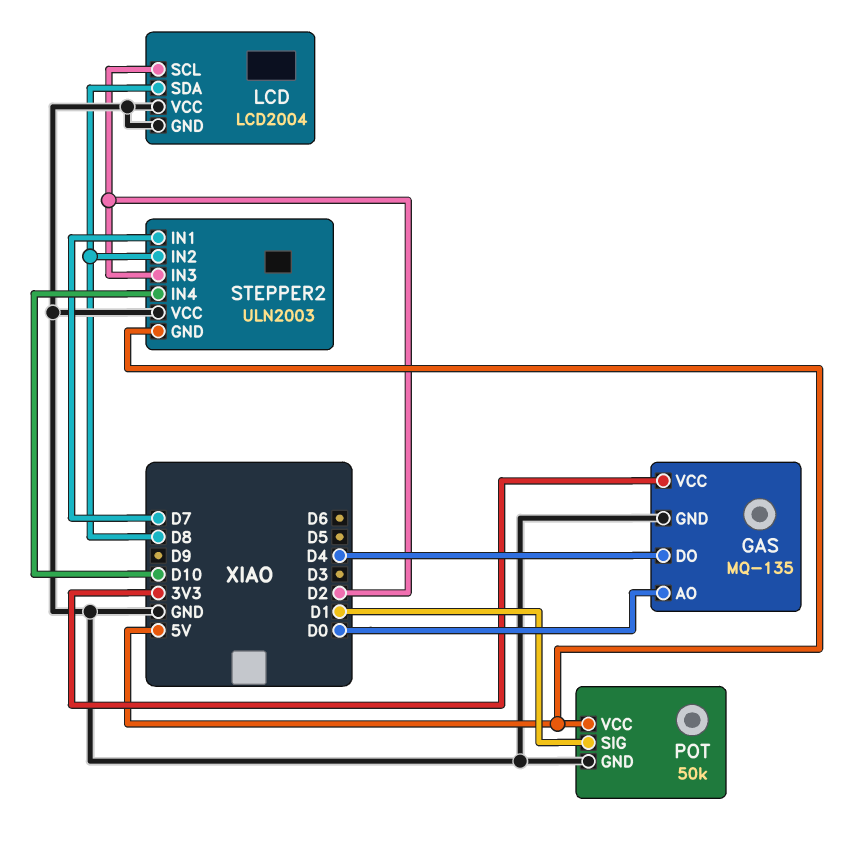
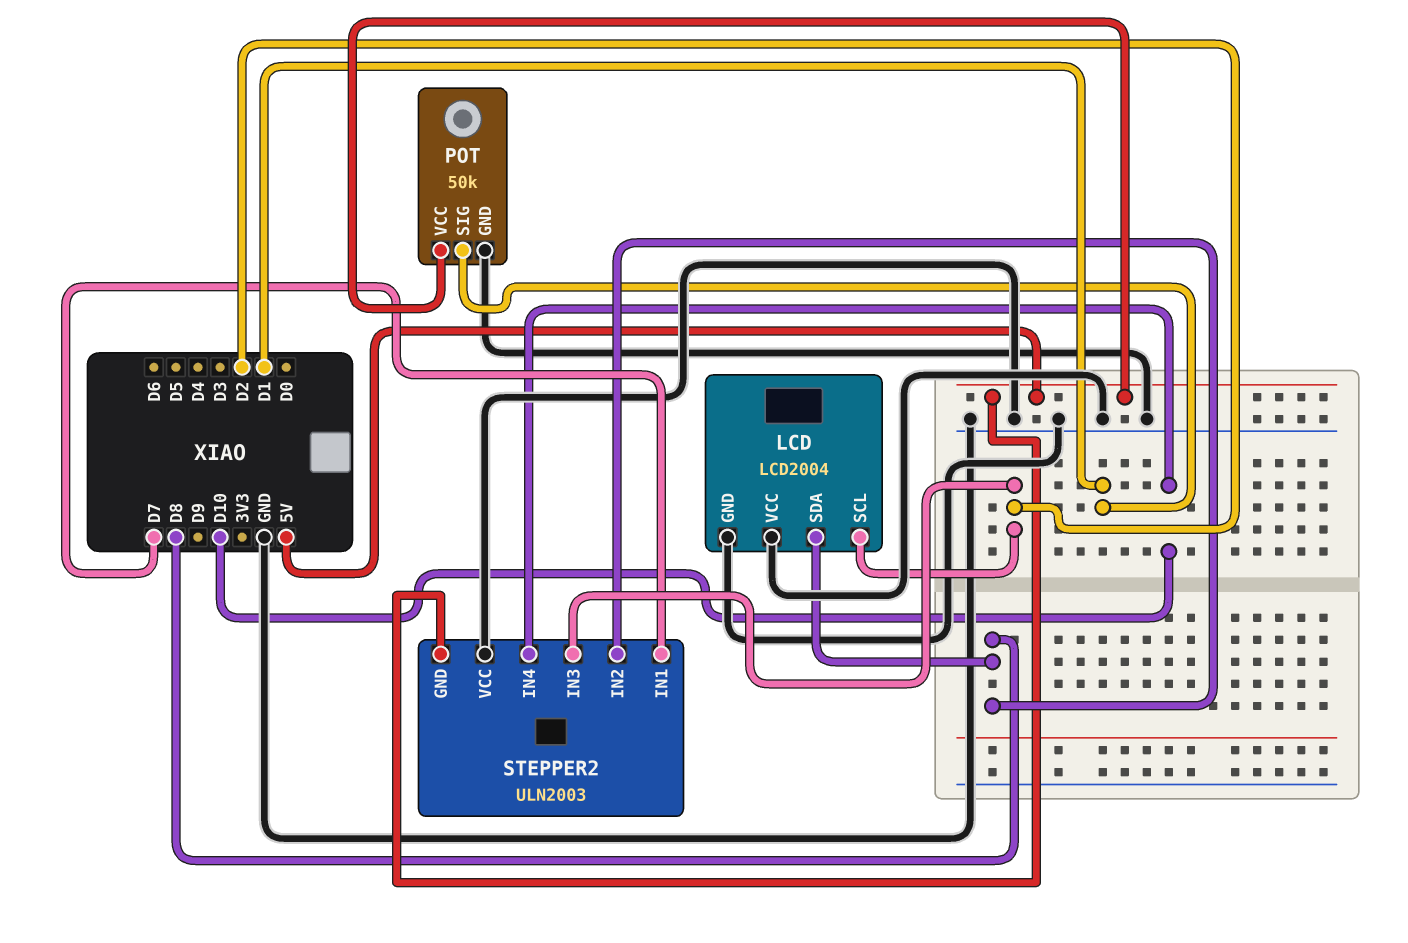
GAS: MQ-135 -> none
GAS pin AO: D0 -> none
GAS pin DO: D4 -> none
GAS pin GND: GND -> none
GAS pin VCC: 3V3 -> none

